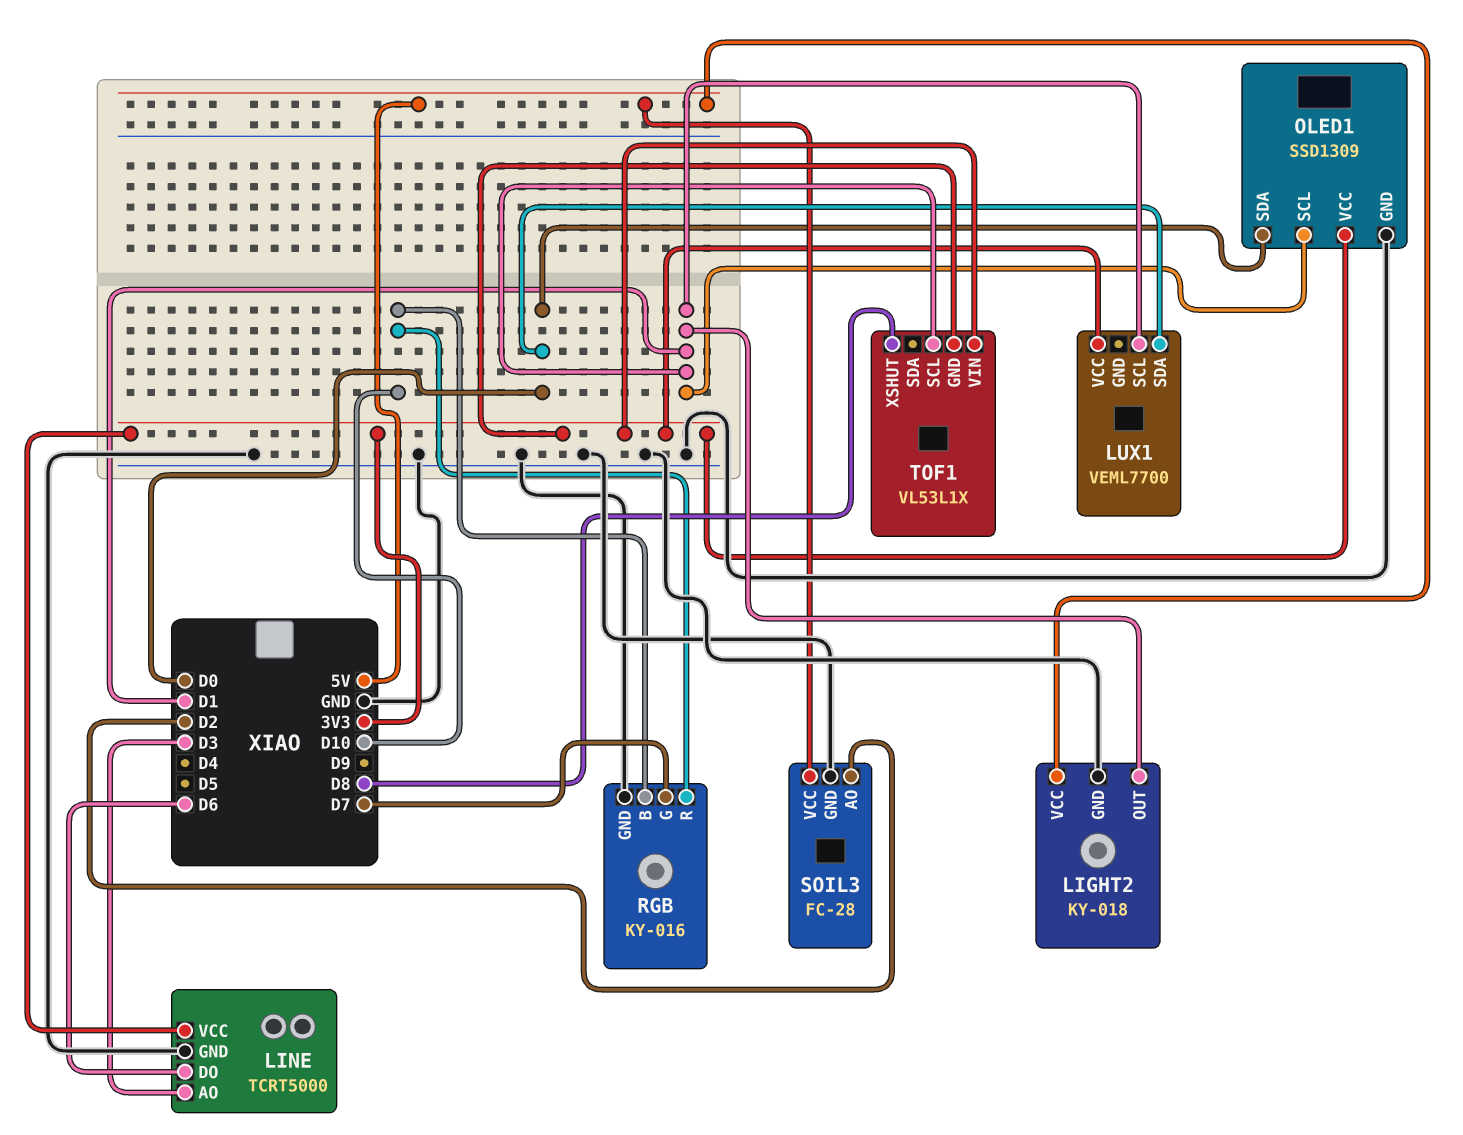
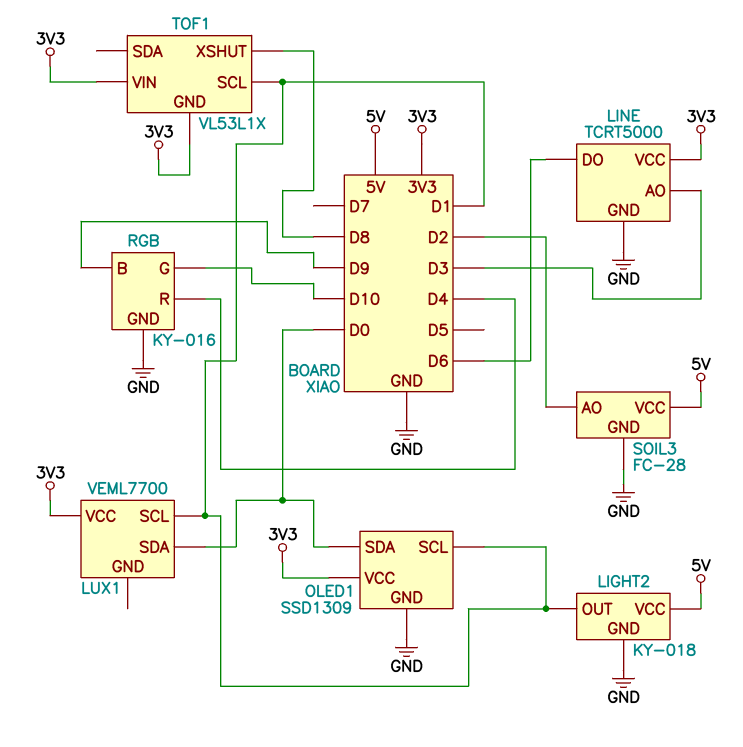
RGB pin B: D10 -> D9
RGB pin G: D7 -> D10
RGB pin R: D10 -> D4

